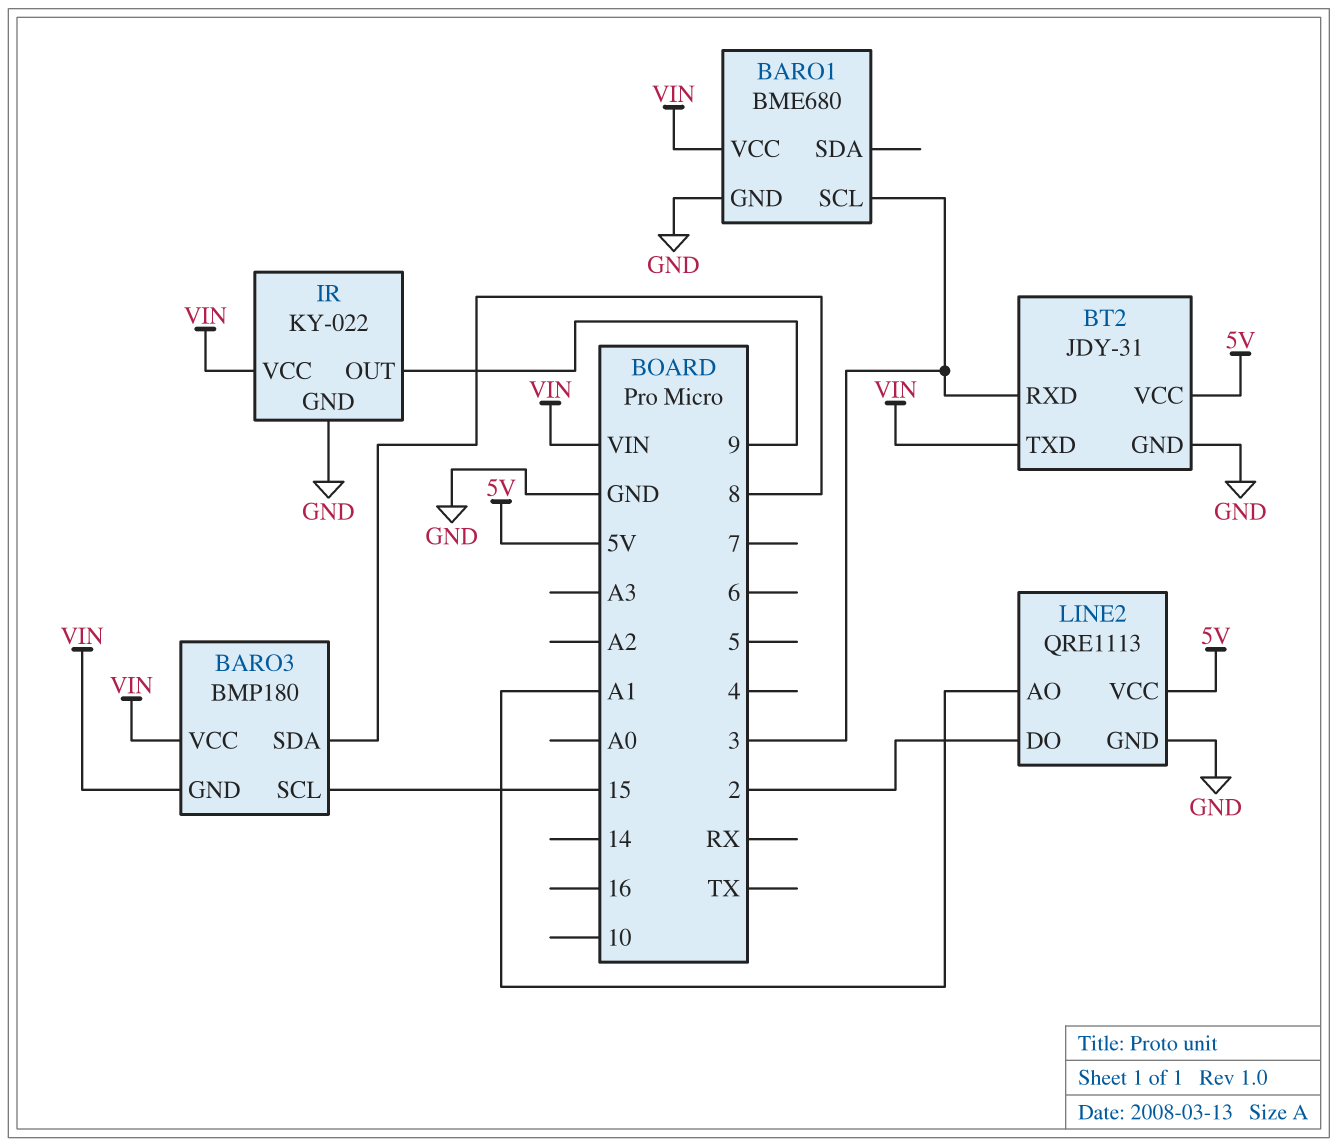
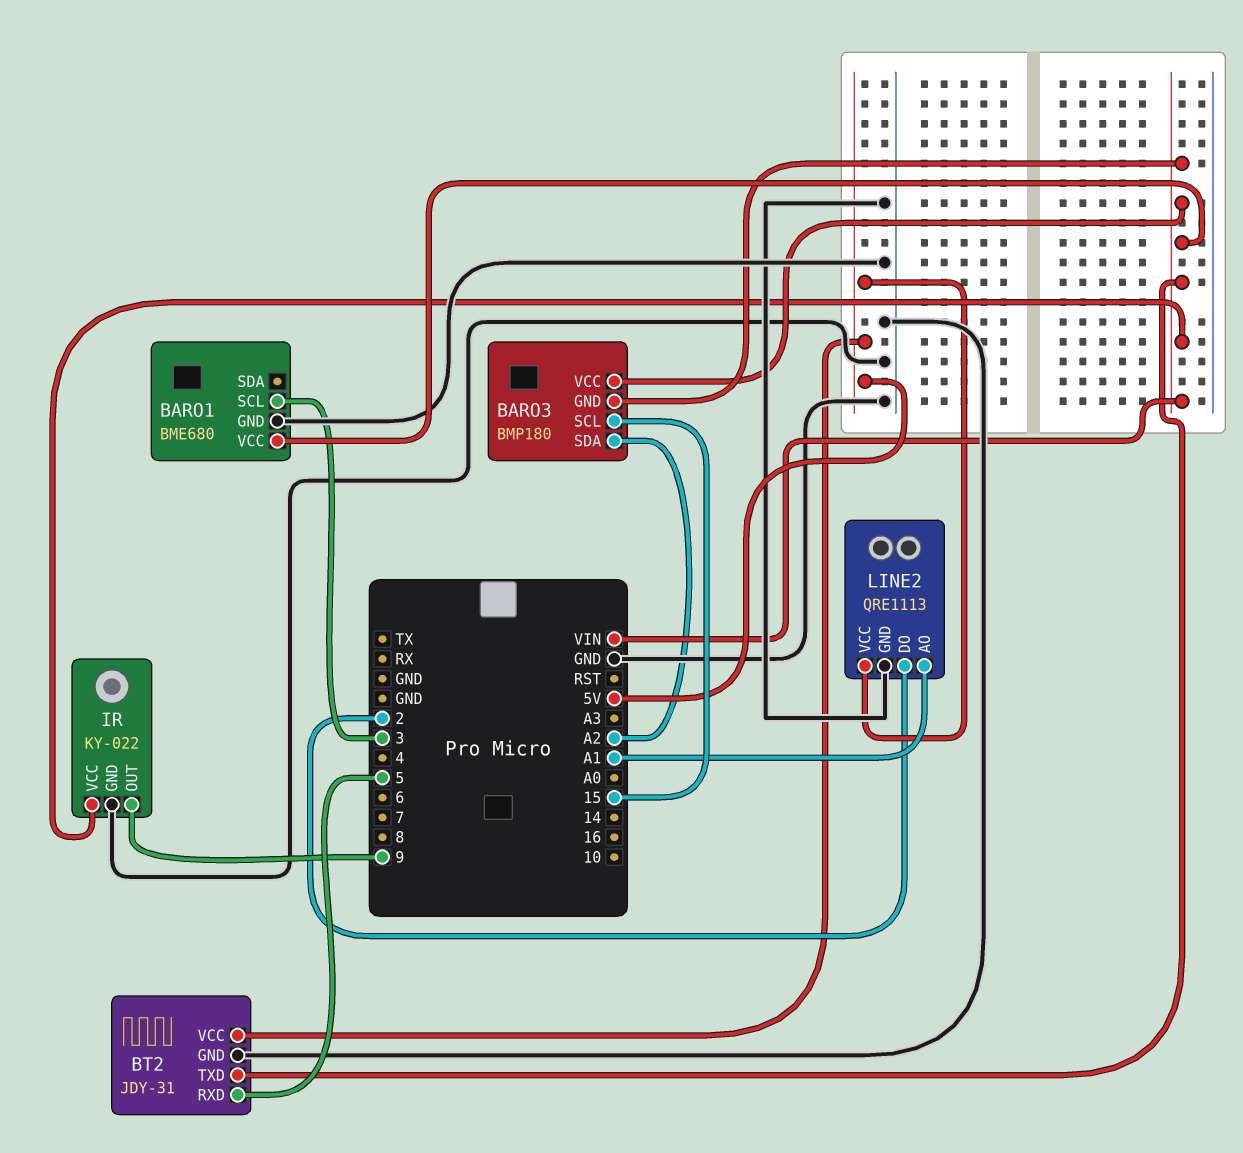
BARO3 pin SDA: 8 -> A2
BT2 pin RXD: 3 -> 5

